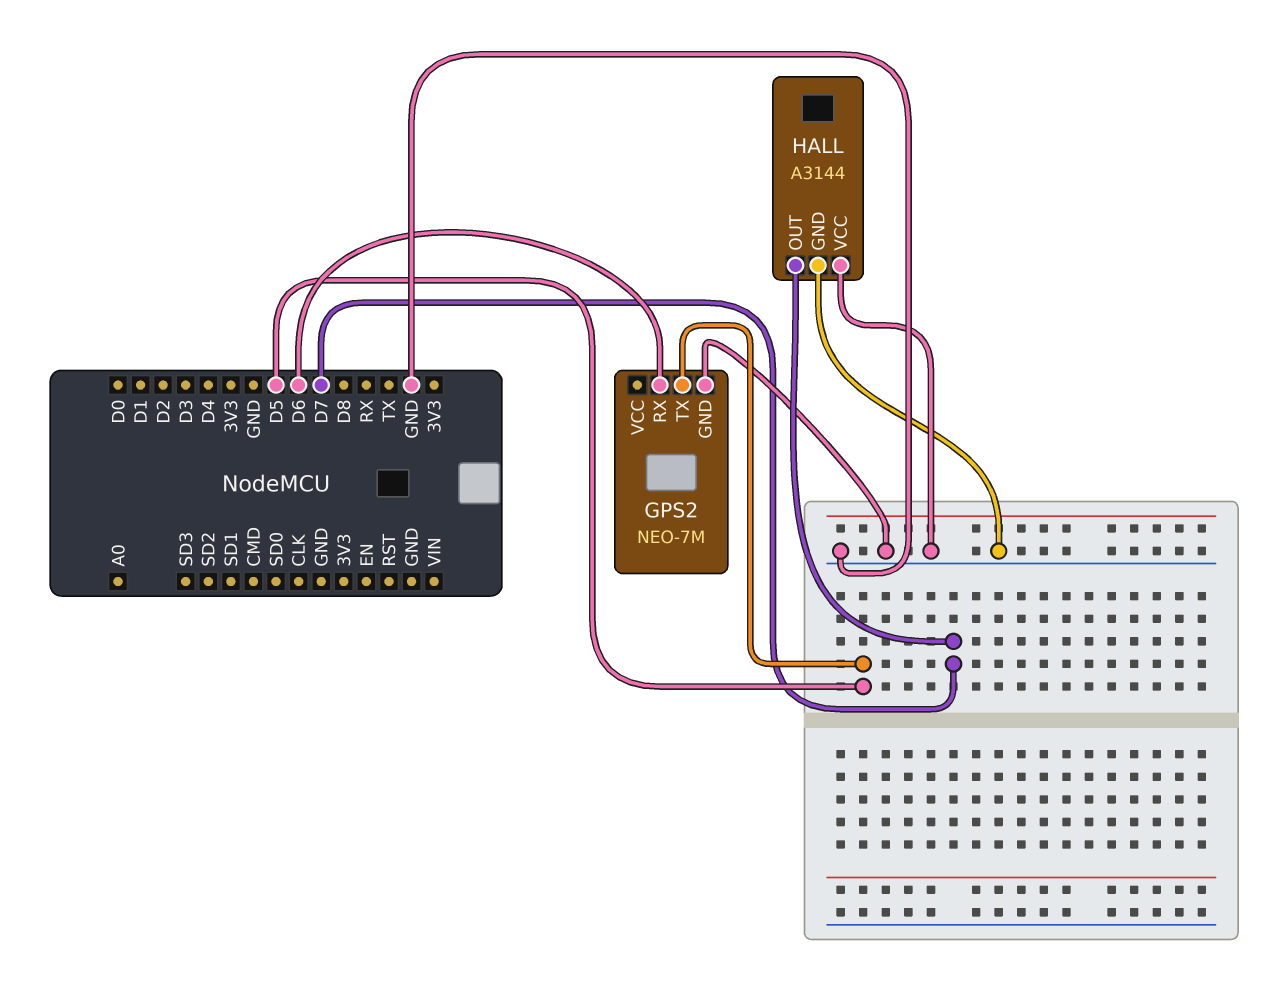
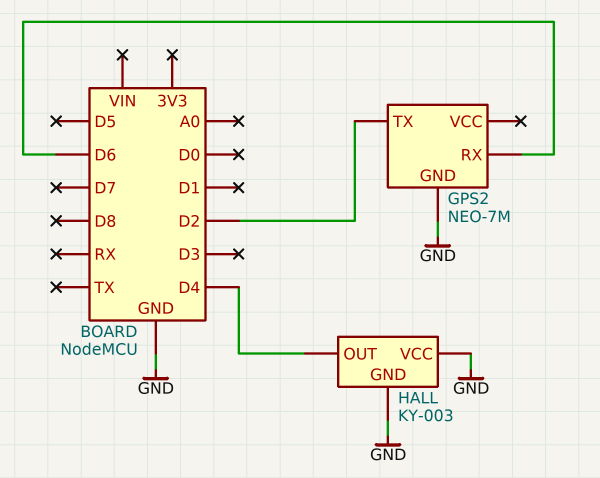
GPS2 pin TX: D5 -> D2
HALL: A3144 -> KY-003
HALL pin OUT: D7 -> D4

